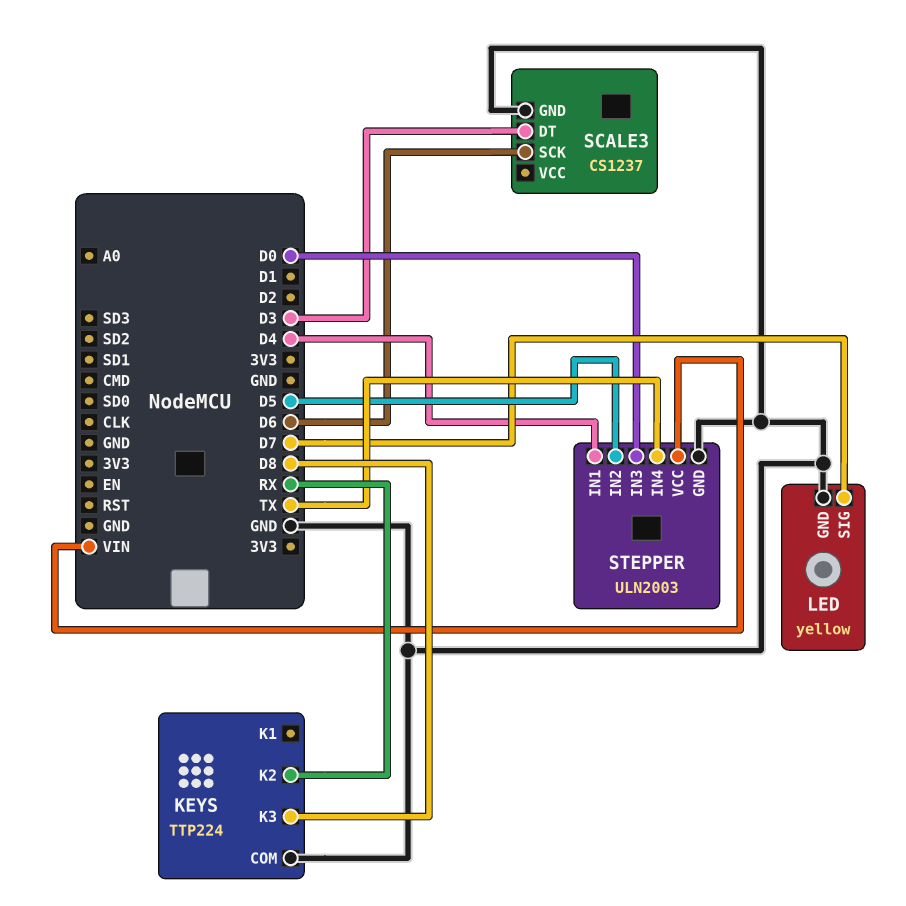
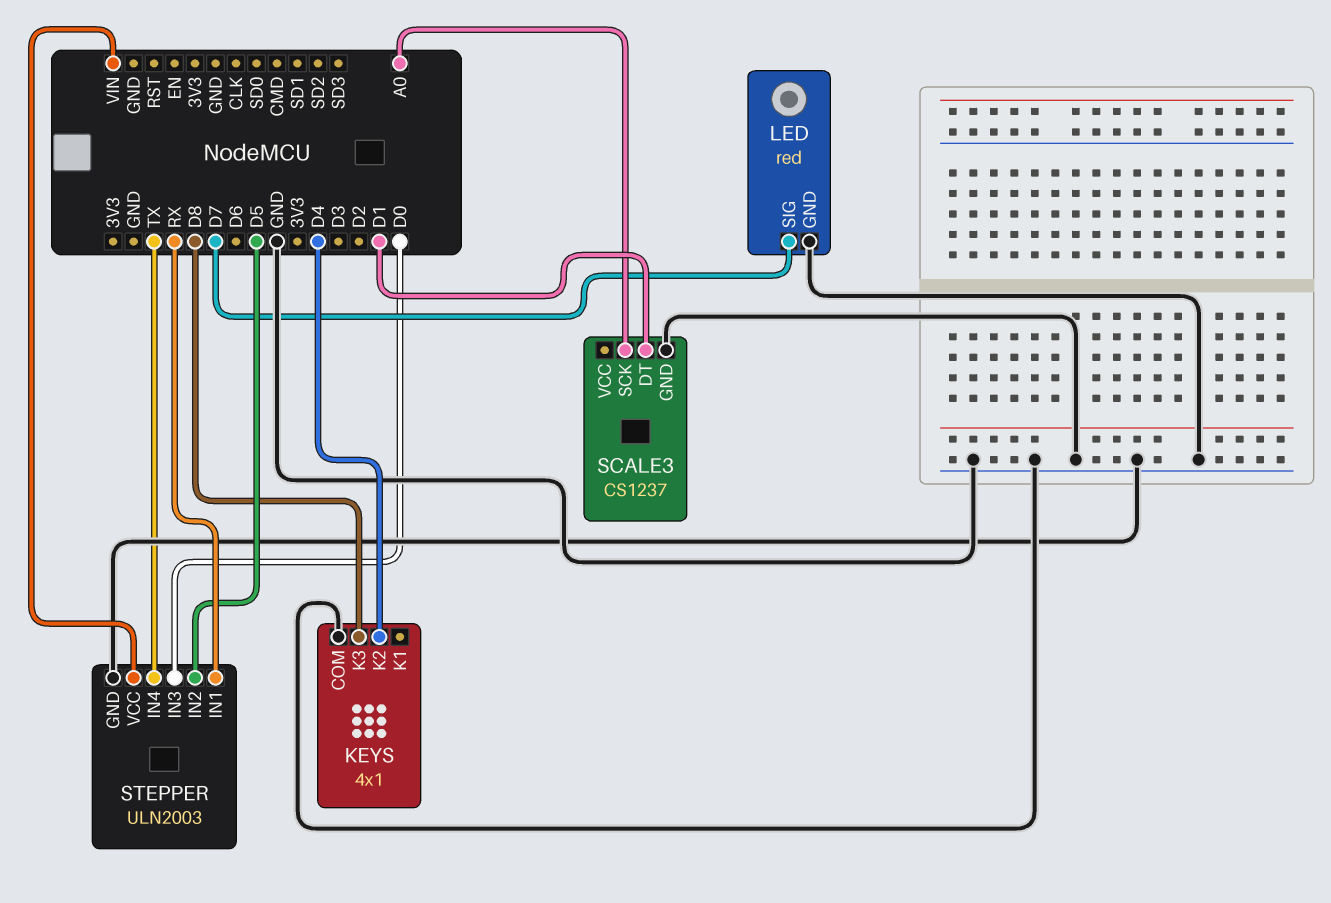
KEYS: TTP224 -> 4x1
KEYS pin K2: RX -> D4
LED: yellow -> red
SCALE3 pin DT: D3 -> D1
SCALE3 pin SCK: D6 -> A0
STEPPER pin IN1: D4 -> RX

